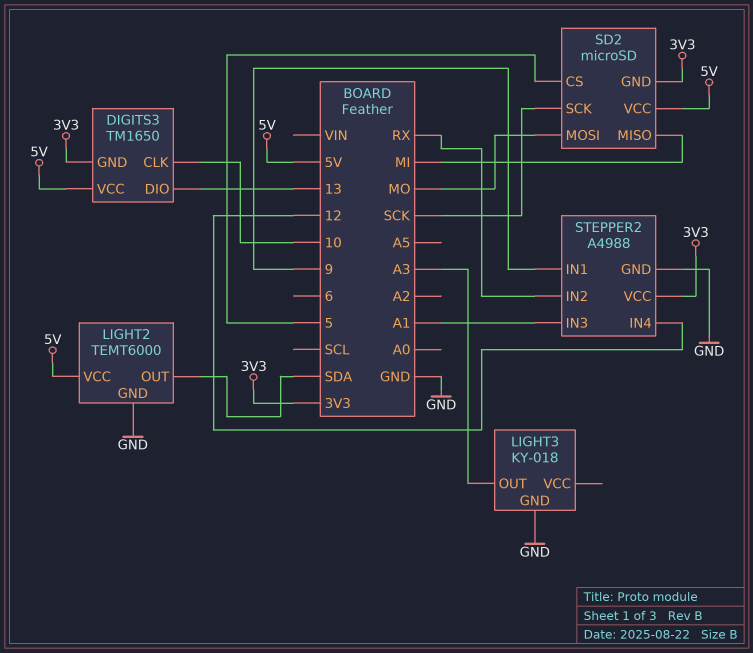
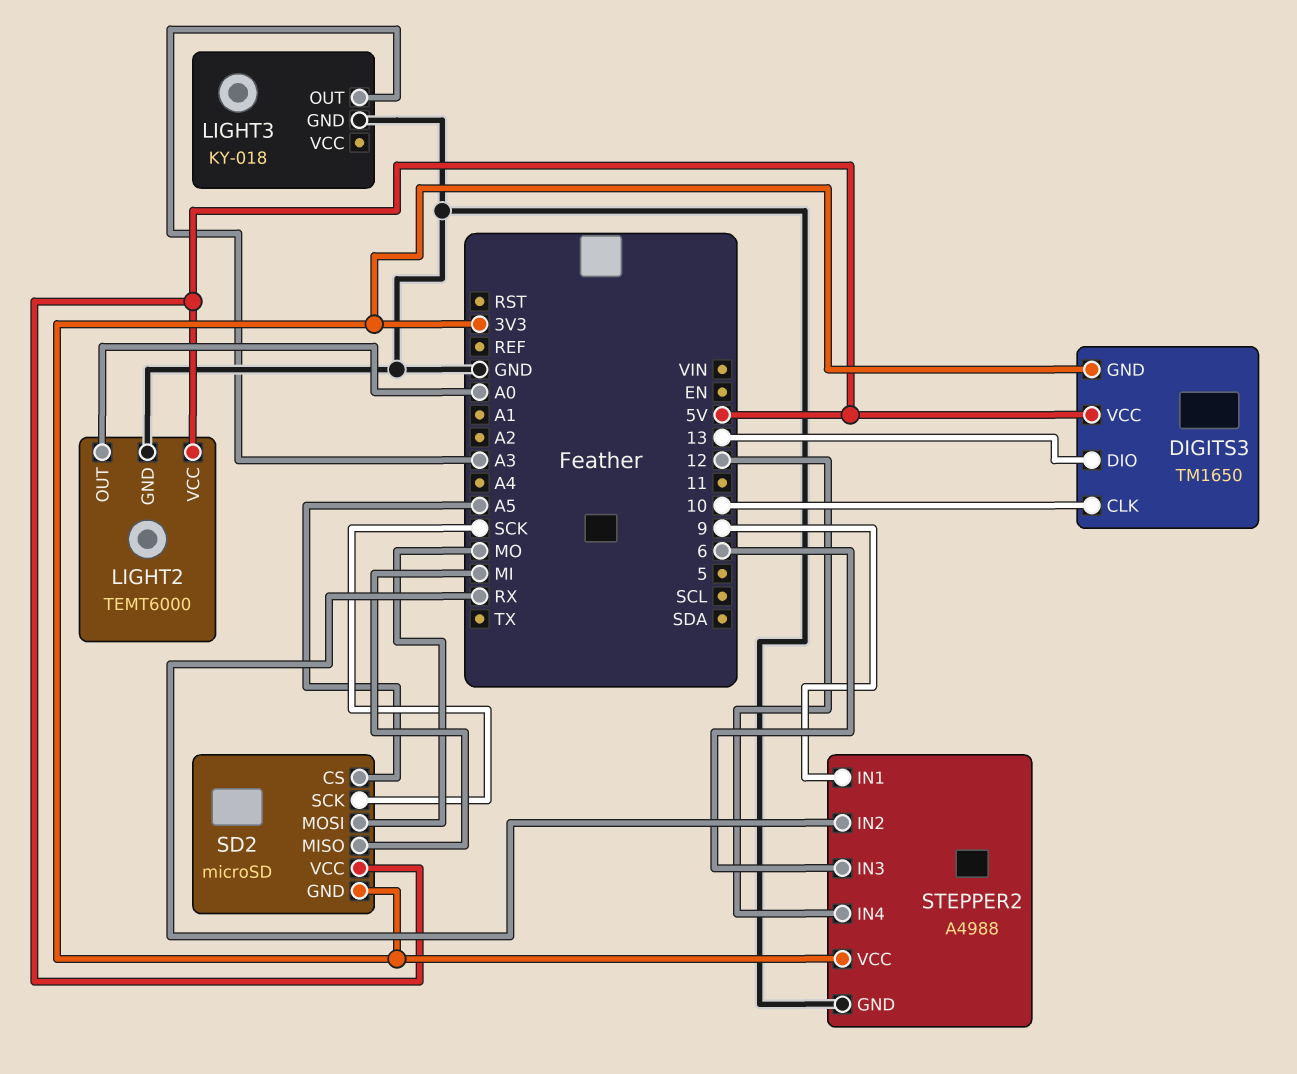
LIGHT2 pin OUT: SDA -> A0
SD2 pin CS: 5 -> A5
STEPPER2 pin IN3: A1 -> 6

